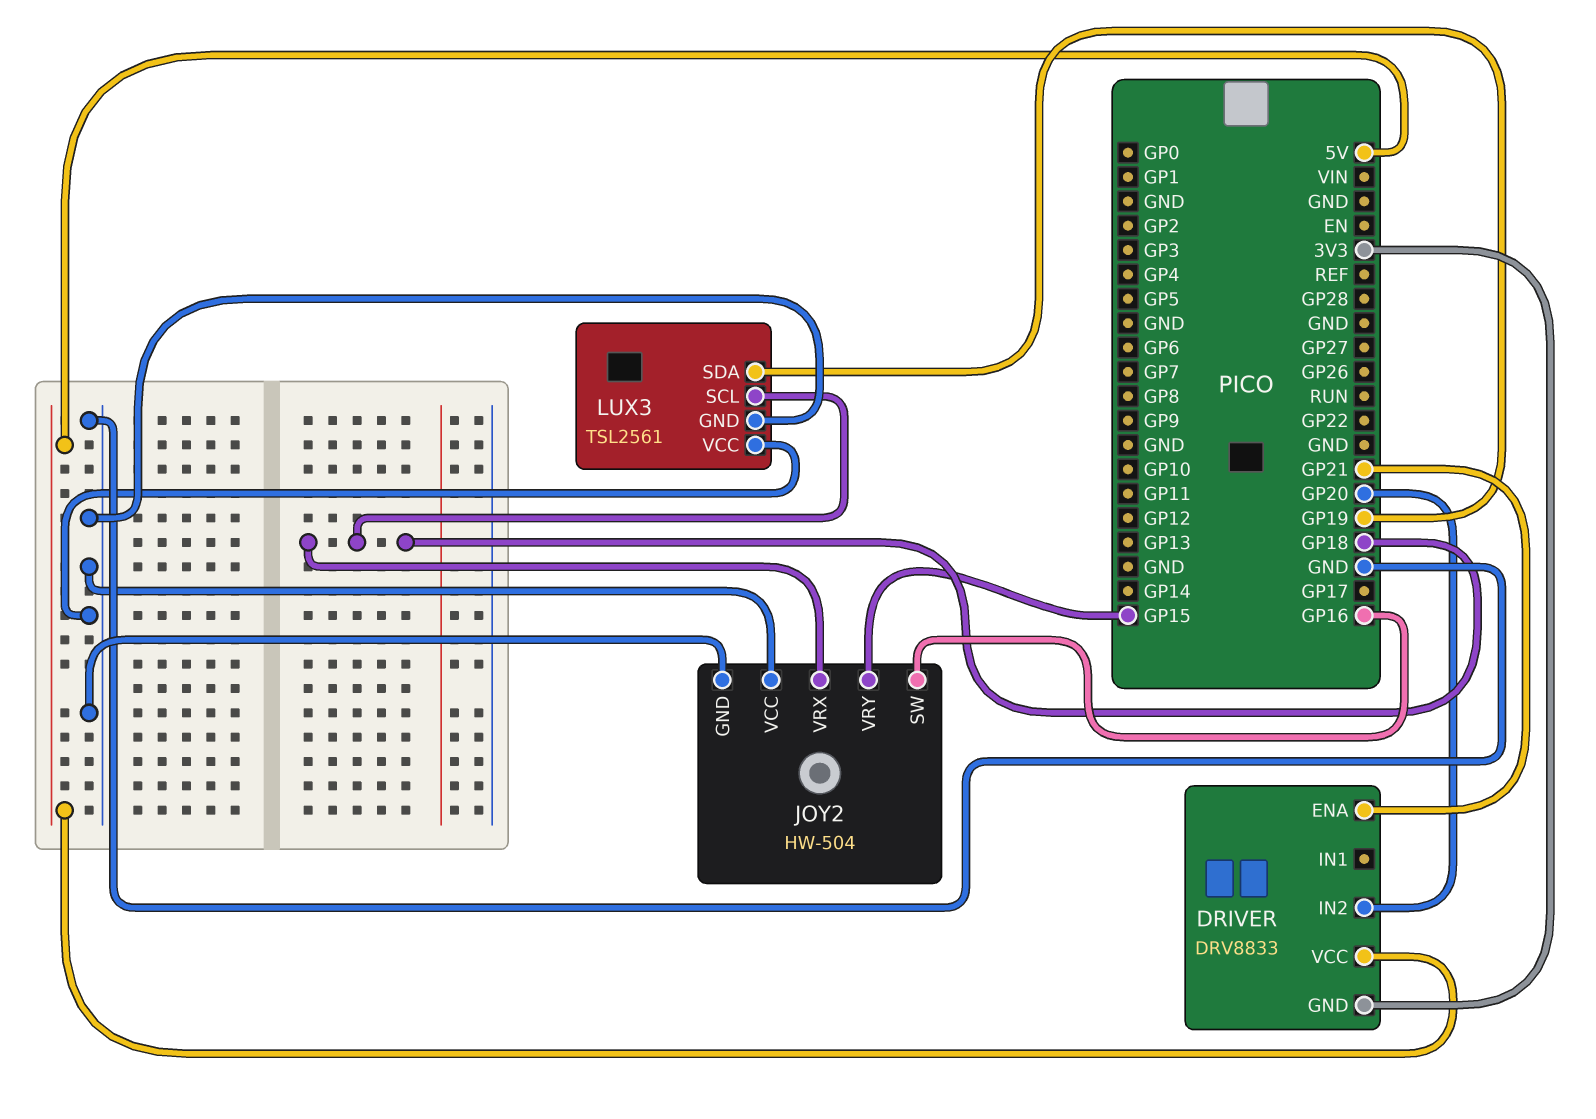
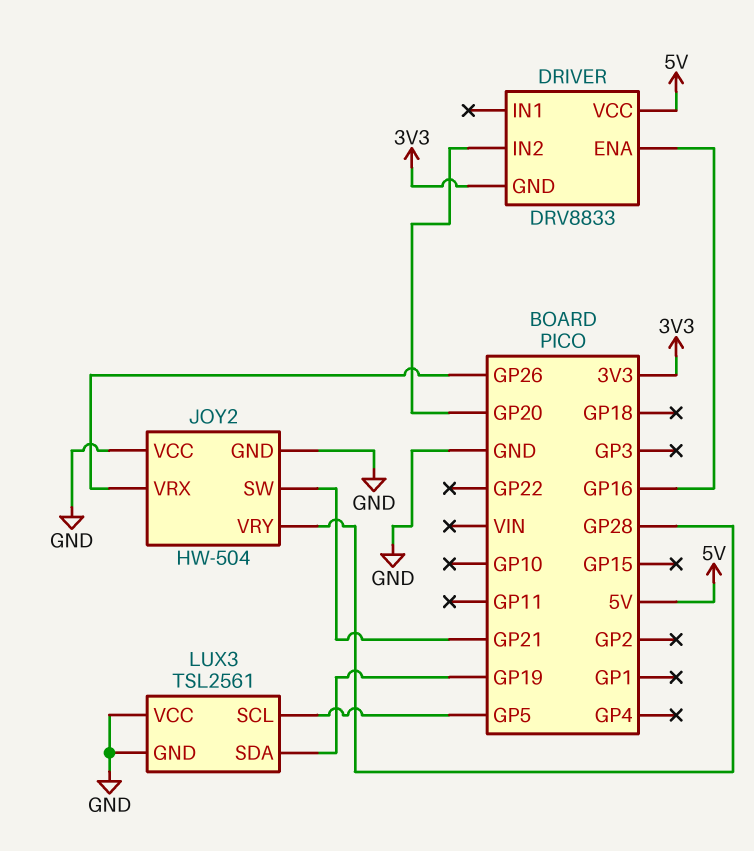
DRIVER pin ENA: GP21 -> GP16
JOY2 pin SW: GP16 -> GP21
JOY2 pin VRX: GP18 -> GP26
JOY2 pin VRY: GP15 -> GP28
LUX3 pin SCL: GP18 -> GP5

